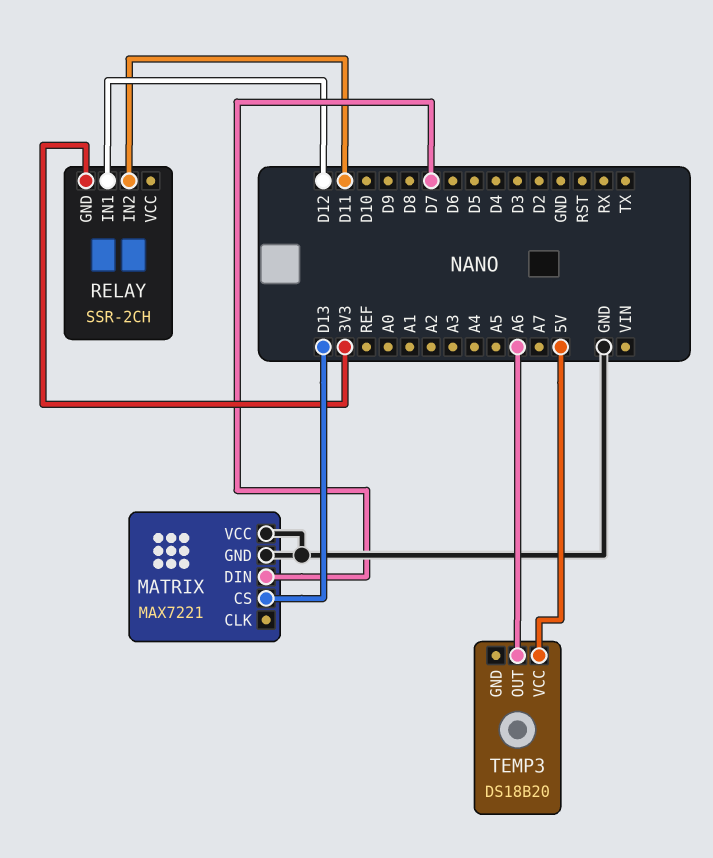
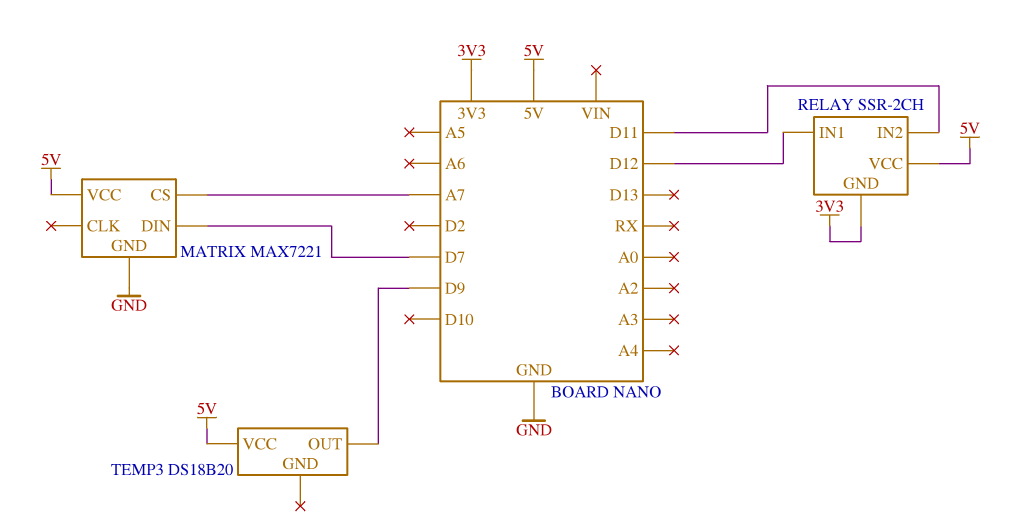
MATRIX pin CS: D13 -> A7
MATRIX pin VCC: GND -> 5V
RELAY pin VCC: none -> 5V
TEMP3 pin OUT: A6 -> D9

